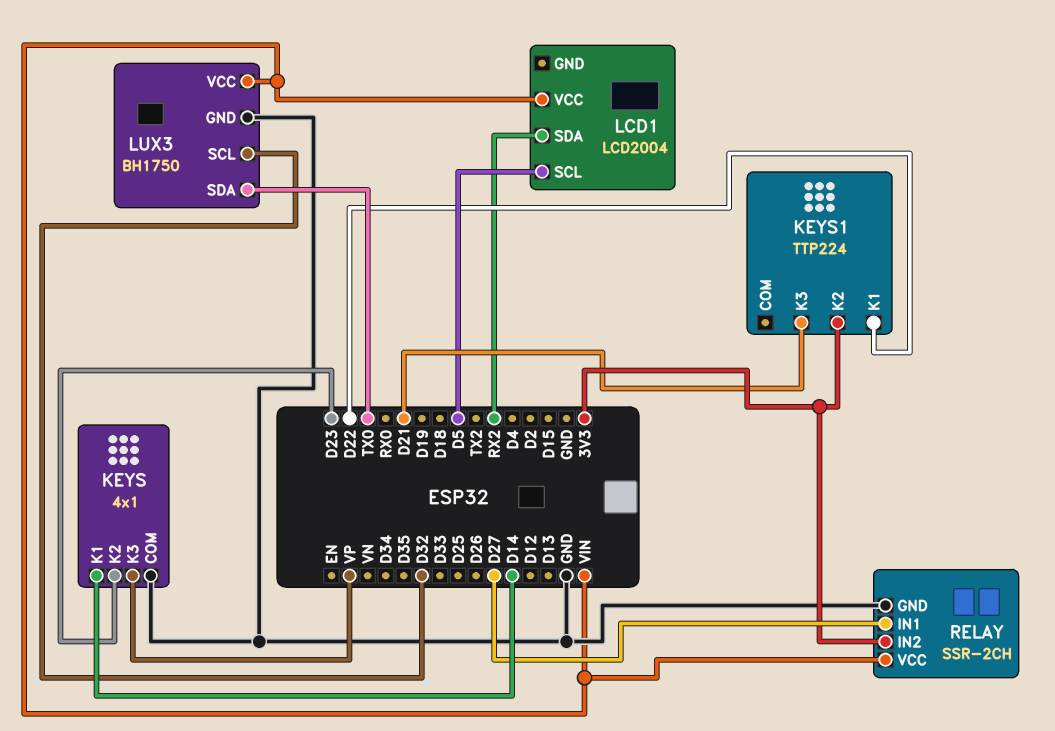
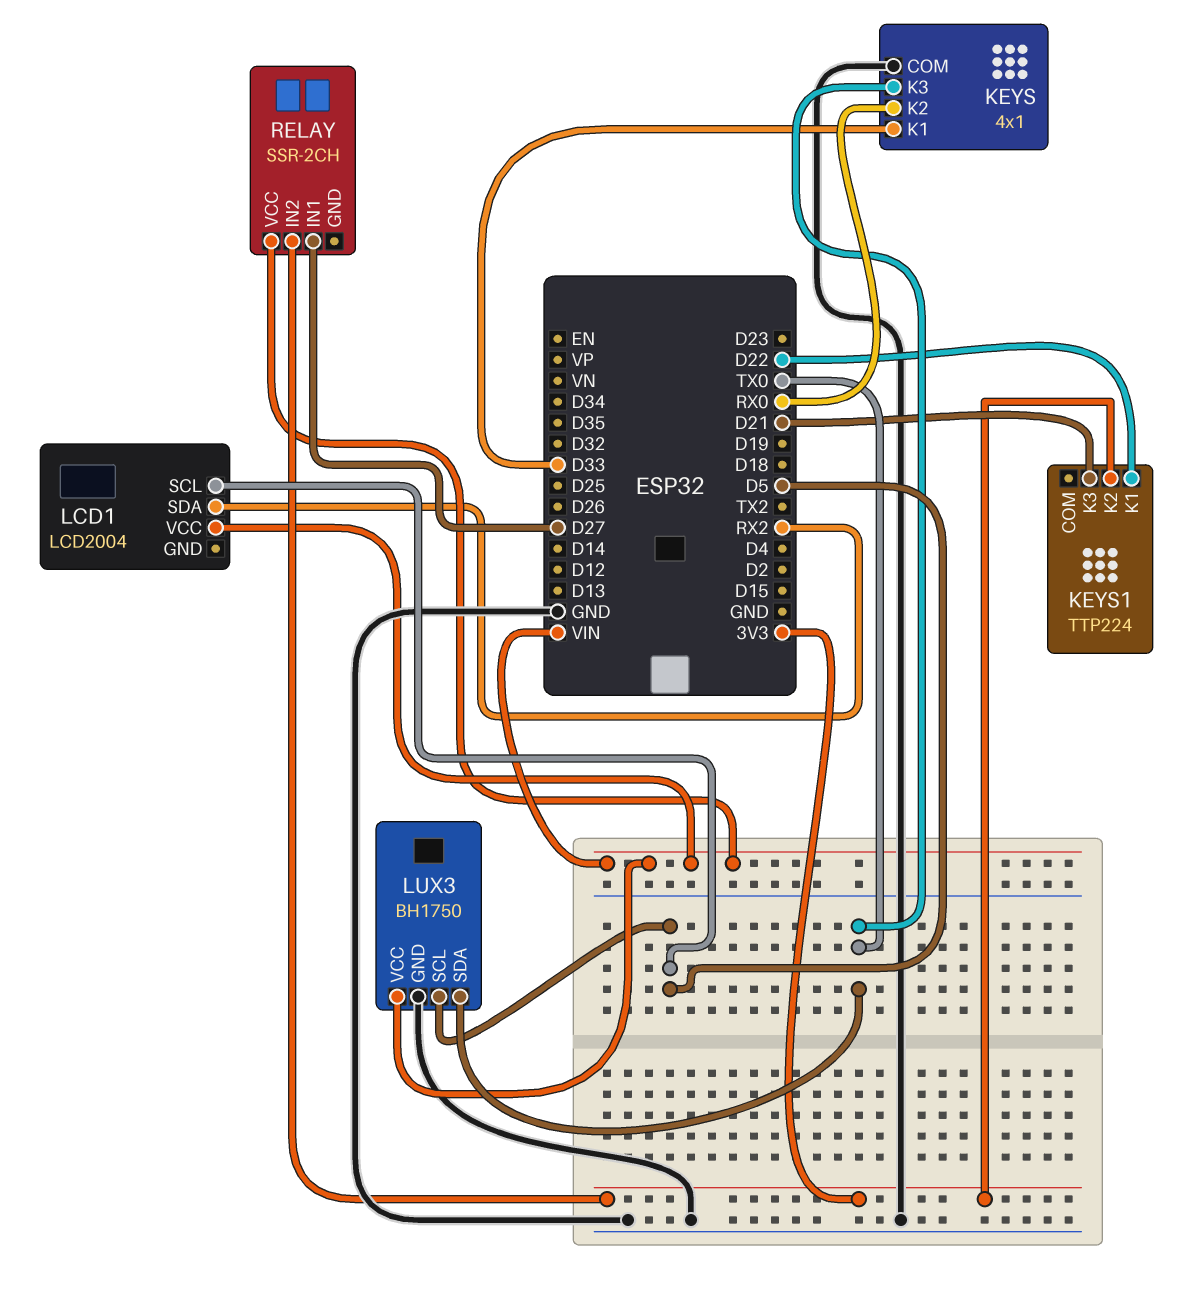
KEYS pin K1: D14 -> D33
KEYS pin K2: D23 -> RX0
KEYS pin K3: VP -> TX0
LUX3 pin SCL: D32 -> D5
RELAY pin GND: GND -> none

